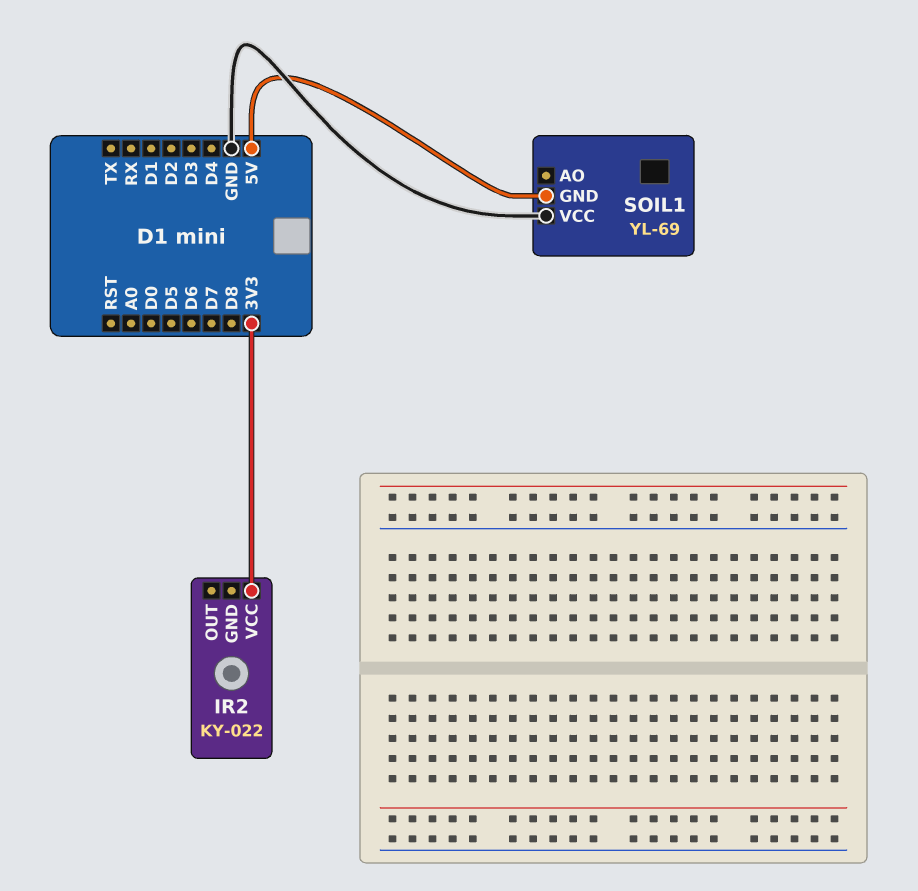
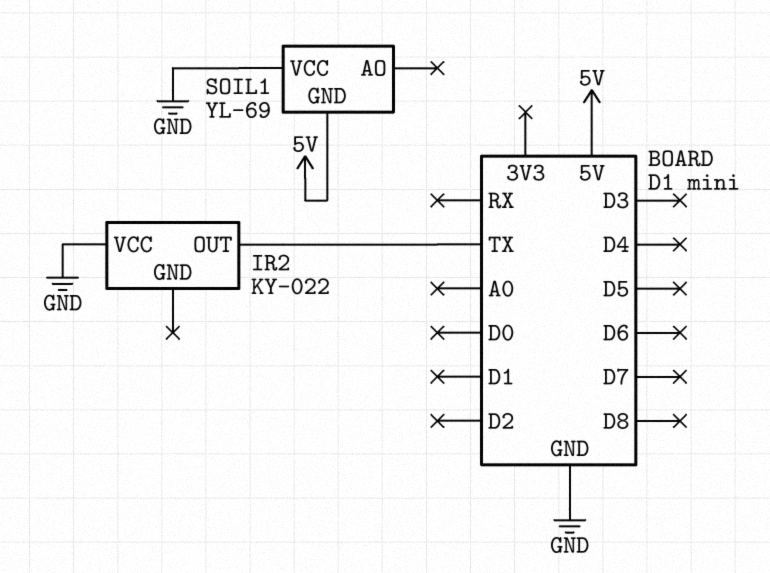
IR2 pin OUT: none -> TX
IR2 pin VCC: 3V3 -> GND

